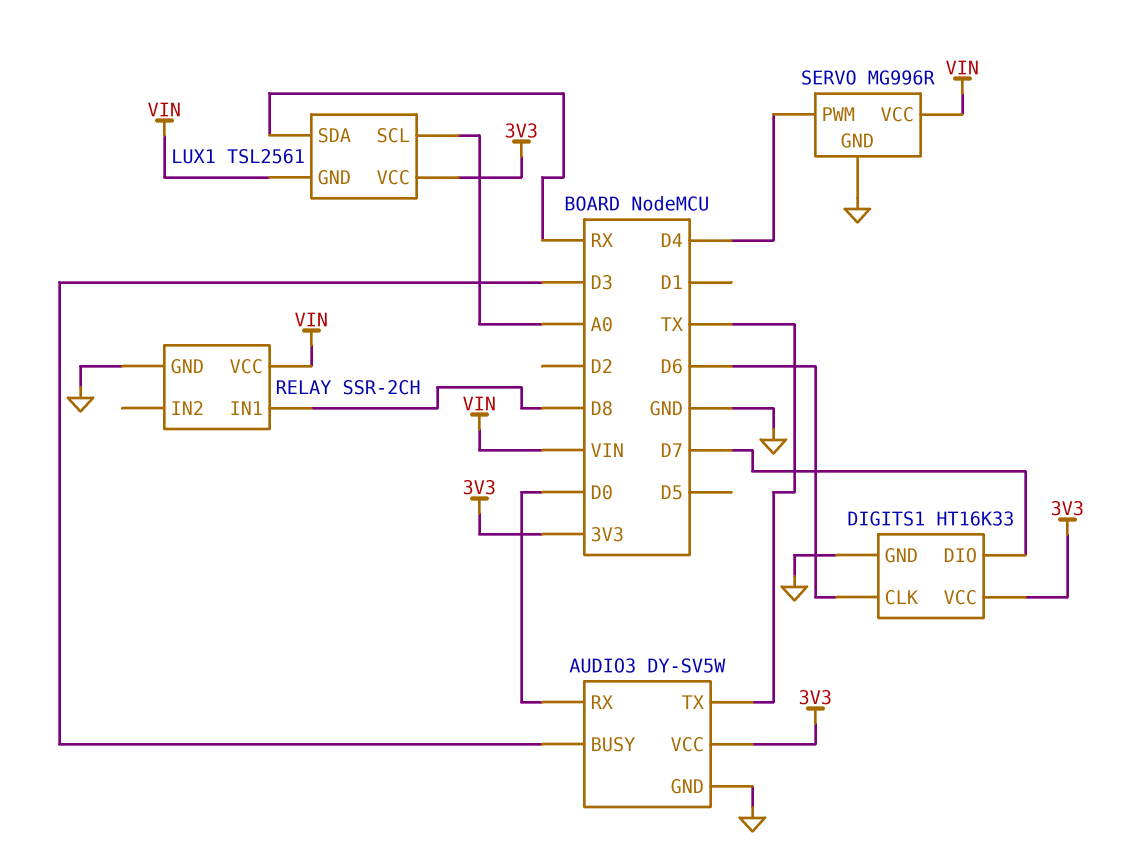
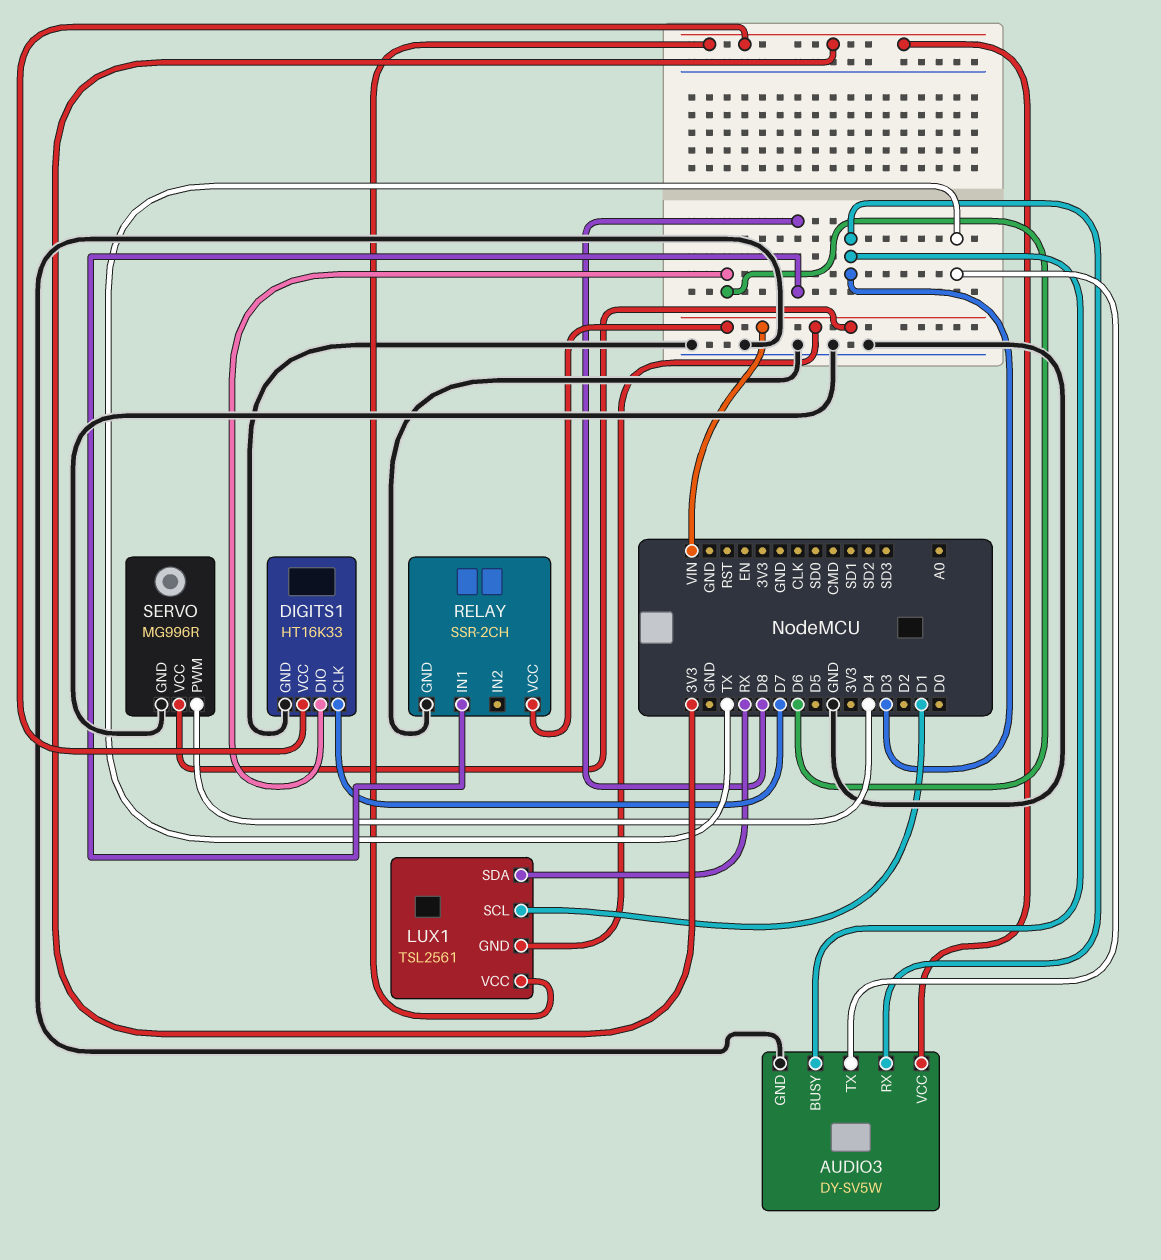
AUDIO3 pin RX: D0 -> D3
DIGITS1 pin CLK: D6 -> D7
DIGITS1 pin DIO: D7 -> D6
LUX1 pin SCL: A0 -> D1

